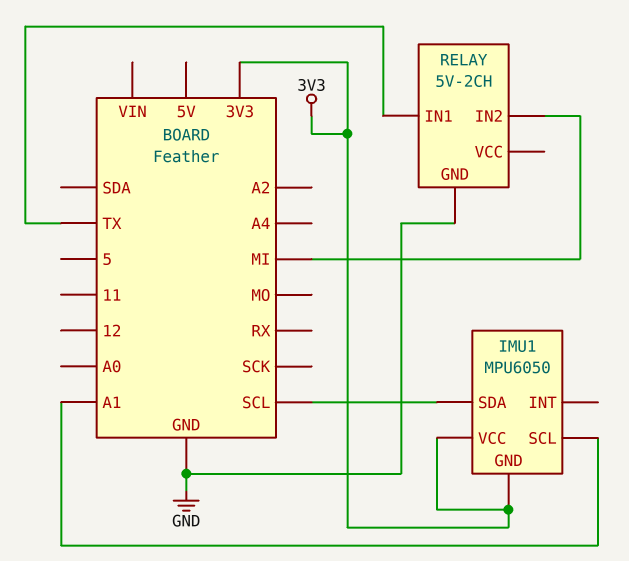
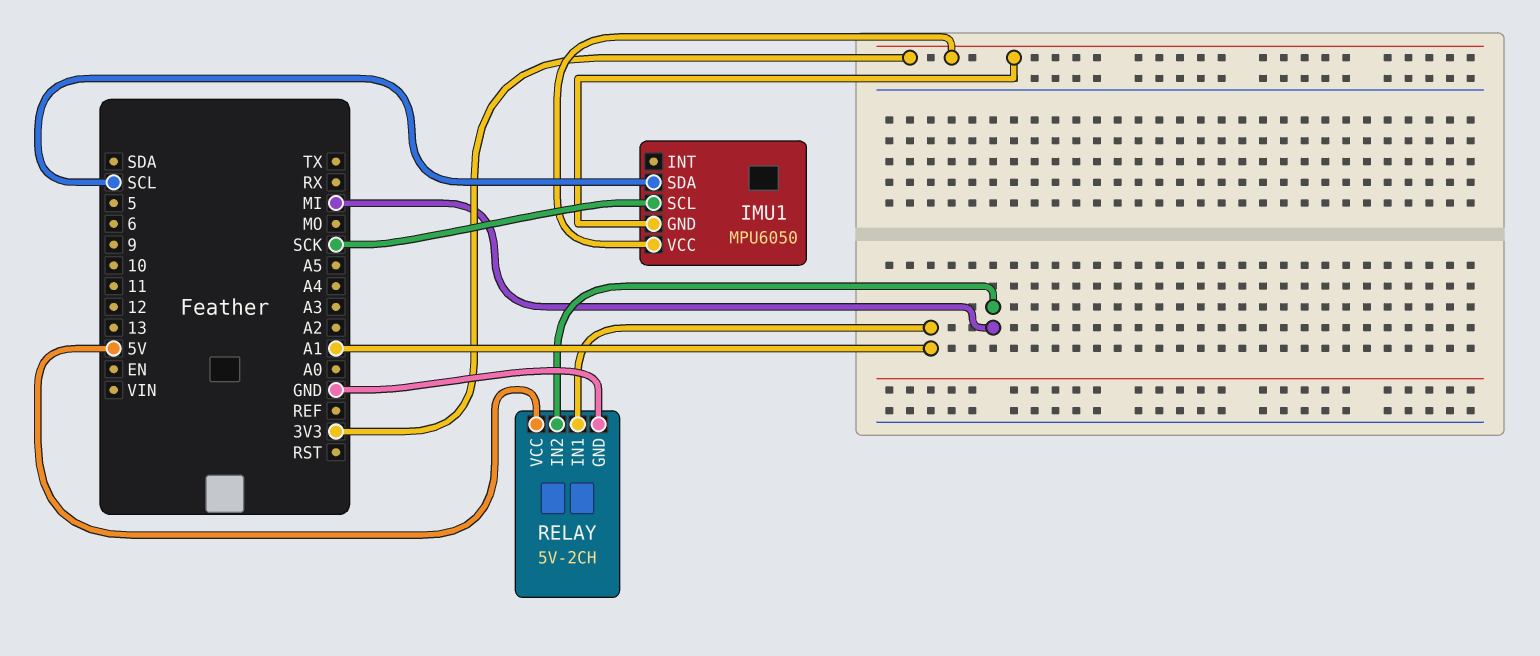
IMU1 pin SCL: A1 -> SCK
RELAY pin IN1: TX -> A1
RELAY pin VCC: none -> 5V

